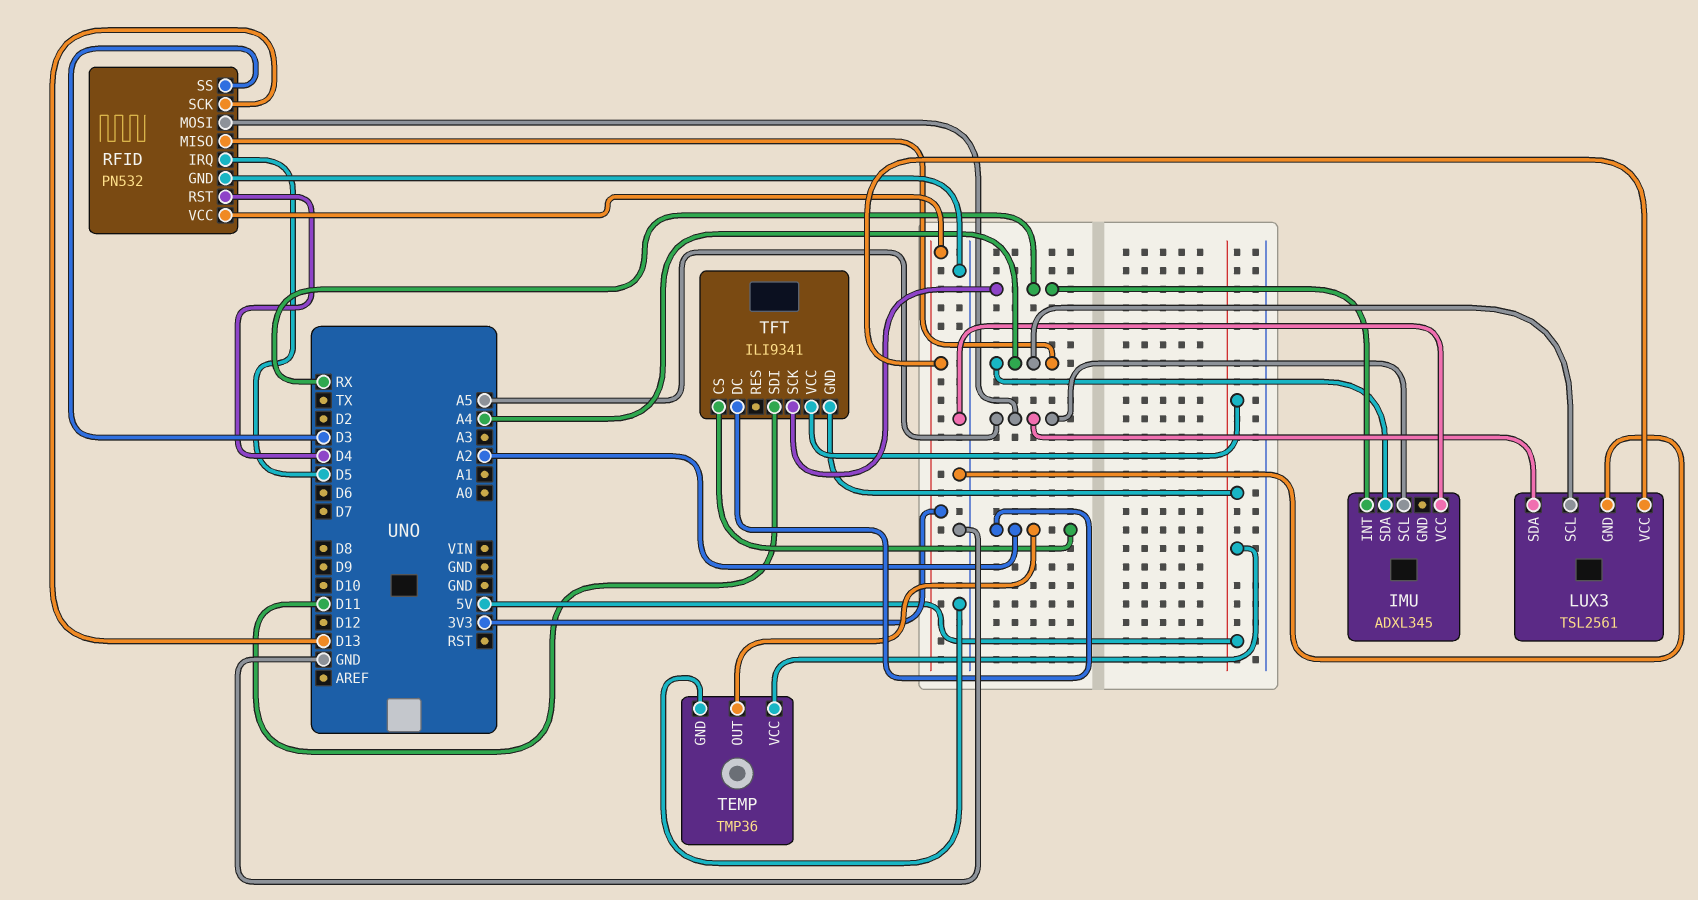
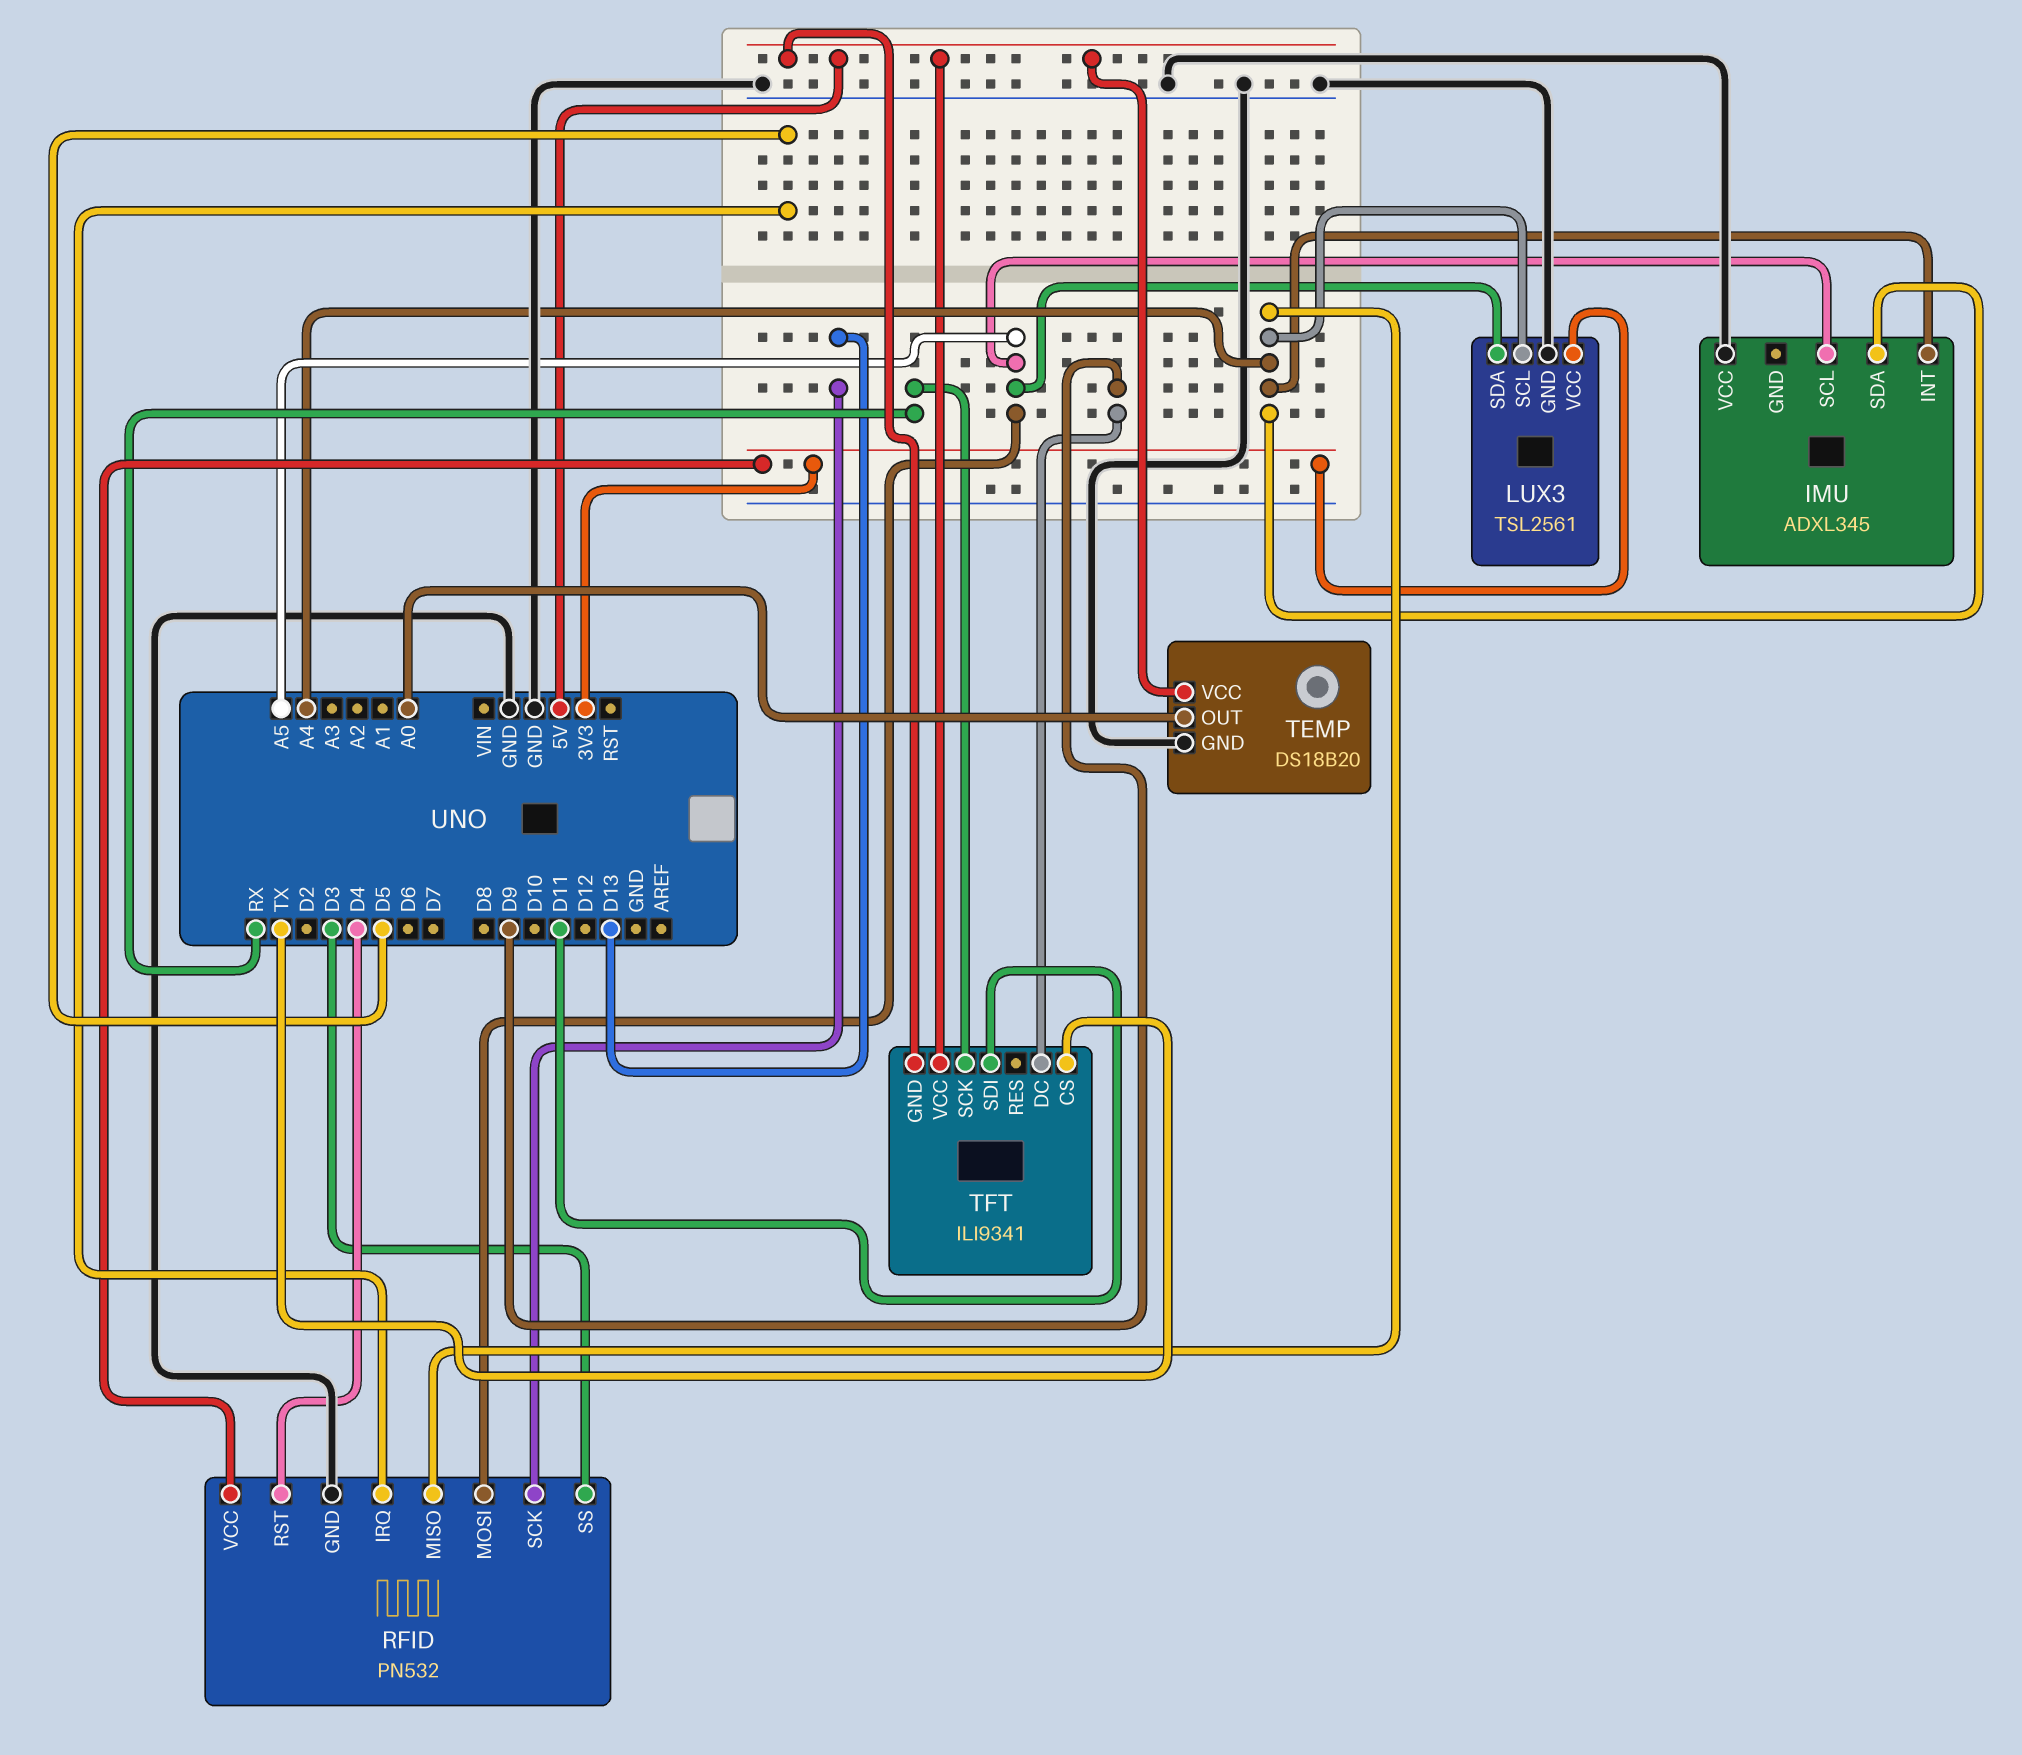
IMU pin INT: RX -> A4
TEMP: TMP36 -> DS18B20
TEMP pin OUT: A2 -> A0
TFT pin CS: A2 -> TX
TFT pin DC: A2 -> D9

